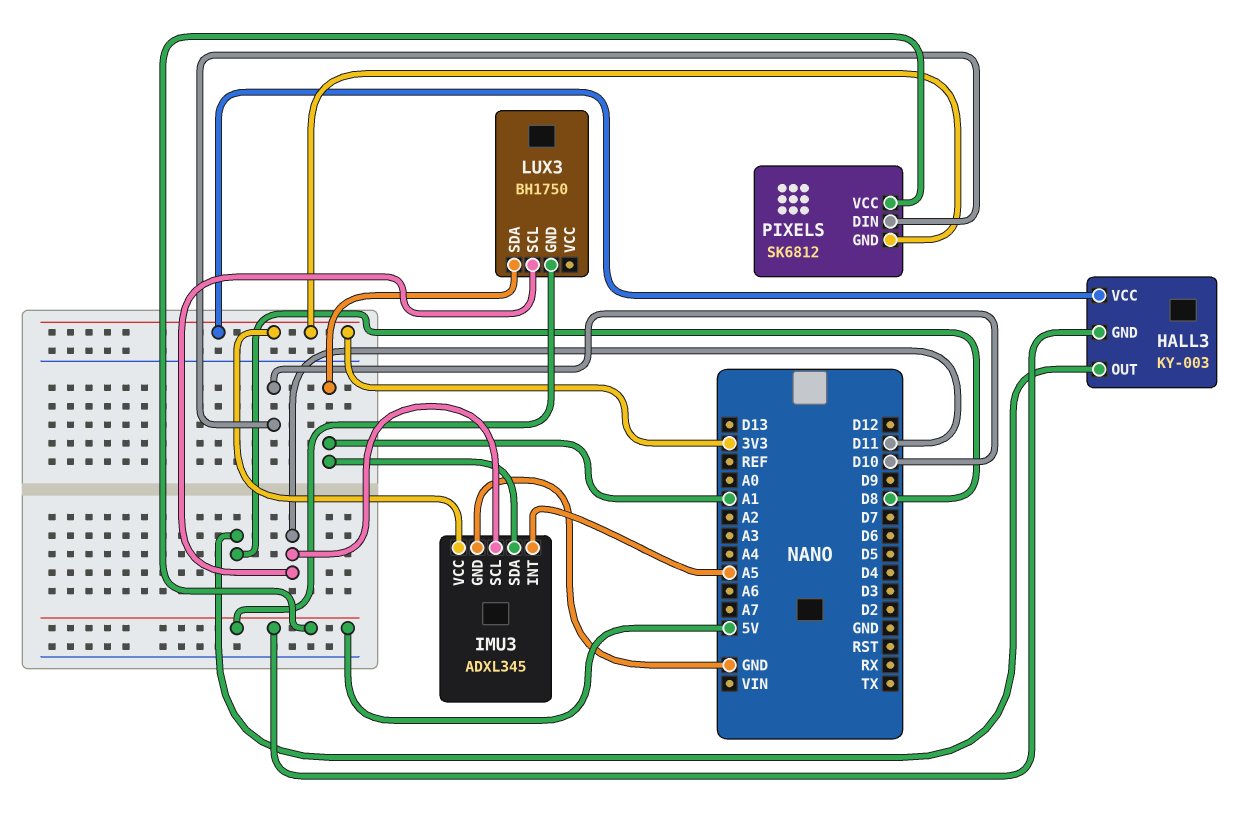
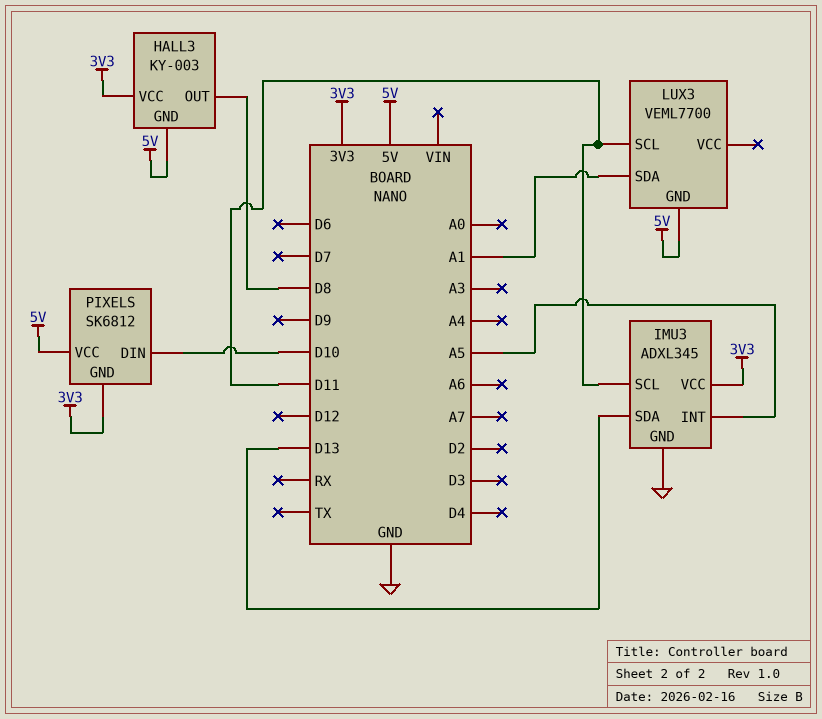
IMU3 pin SDA: A1 -> D13
LUX3: BH1750 -> VEML7700

